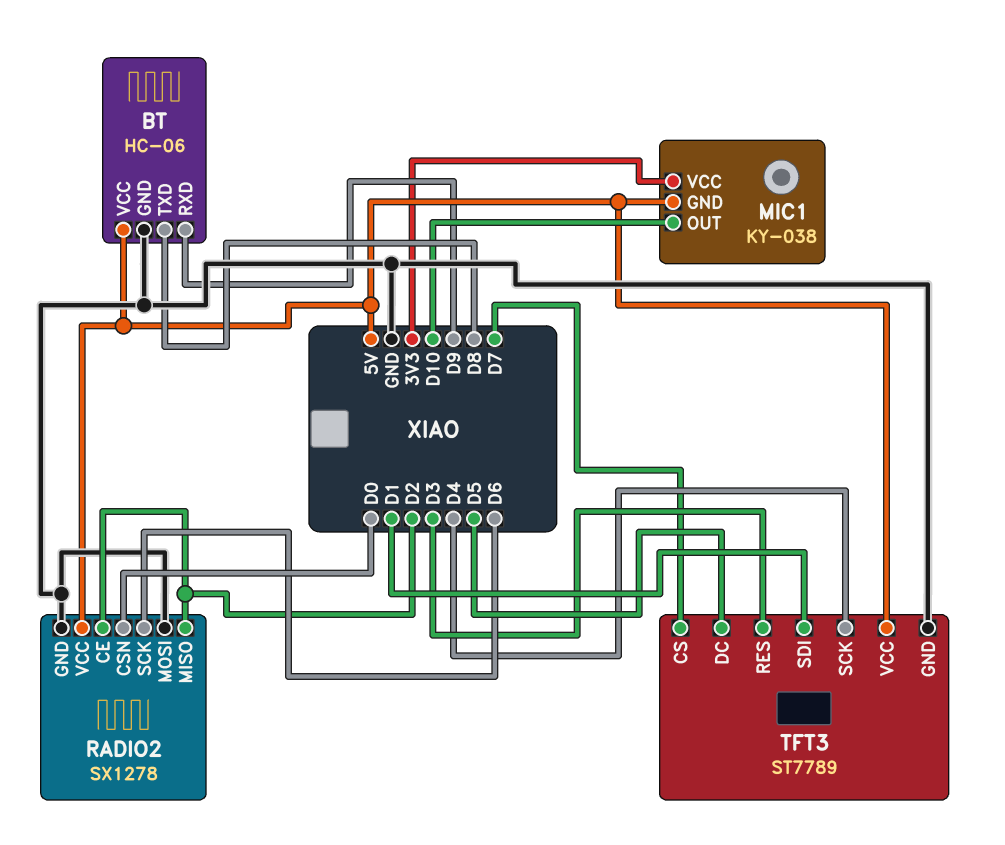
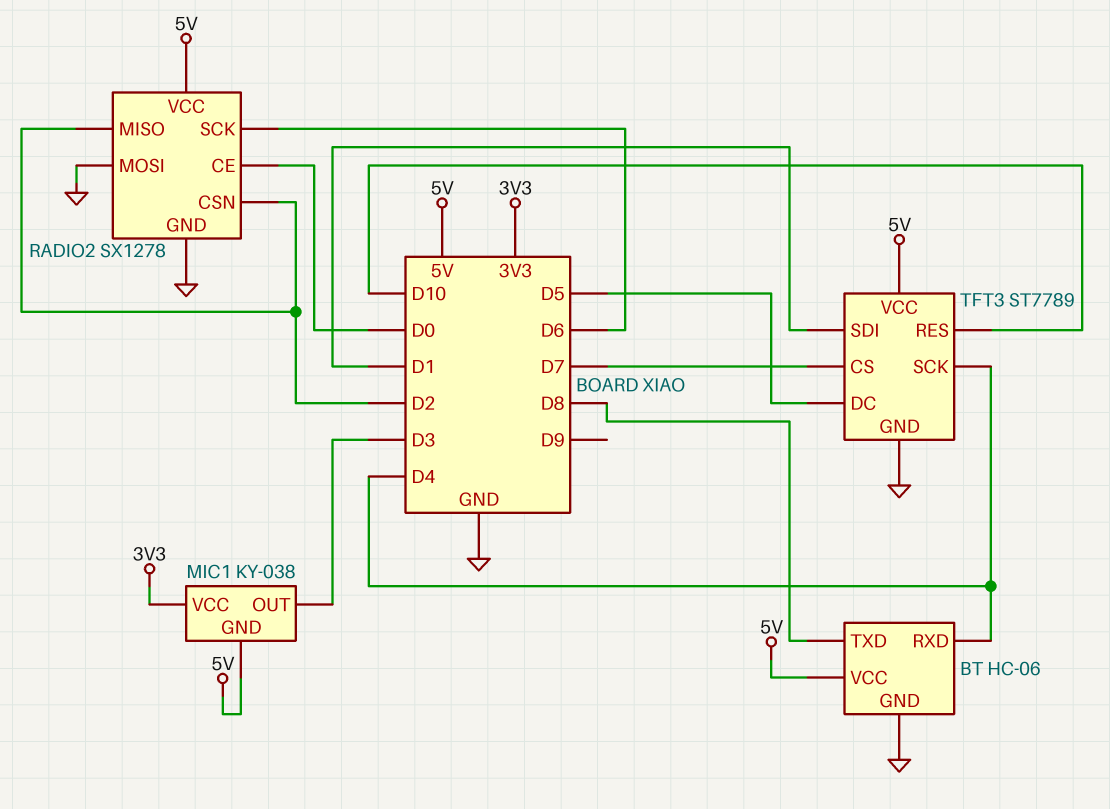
BT pin RXD: D9 -> D4
MIC1 pin OUT: D10 -> D3
RADIO2 pin CE: D2 -> D0
RADIO2 pin CSN: D0 -> D2
TFT3 pin RES: D3 -> D10

